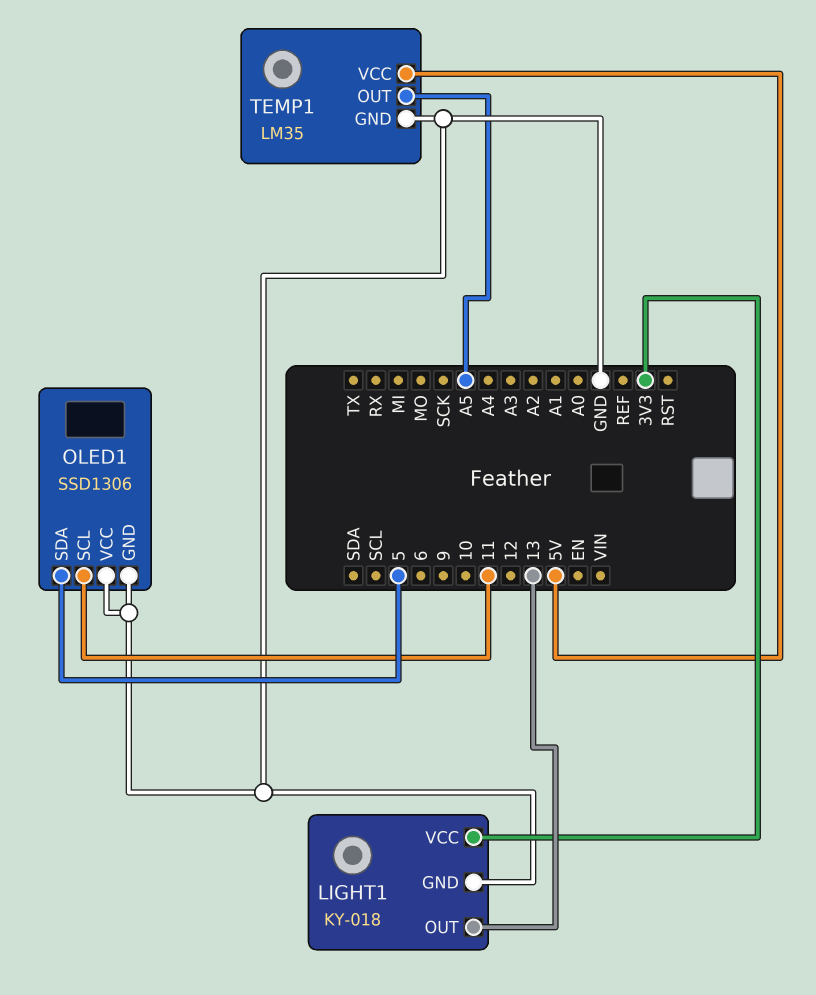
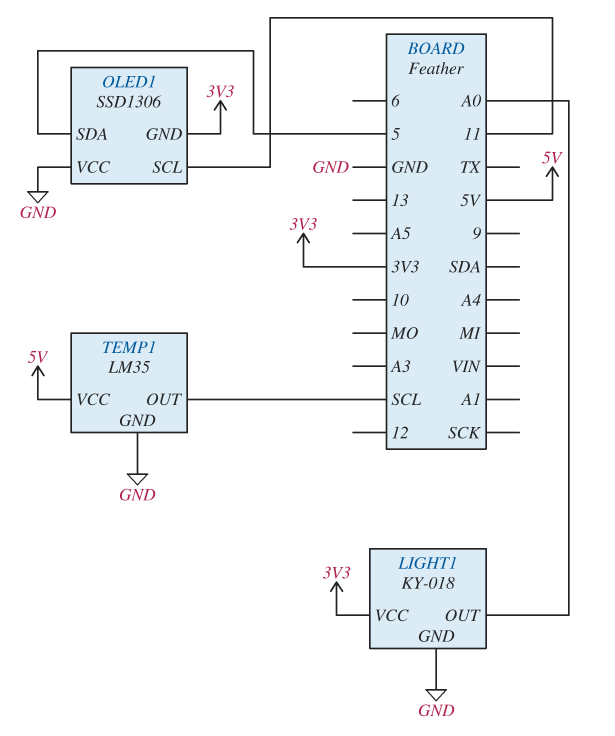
LIGHT1 pin OUT: 13 -> A0
OLED1 pin GND: GND -> 3V3
TEMP1 pin OUT: A5 -> SCL

